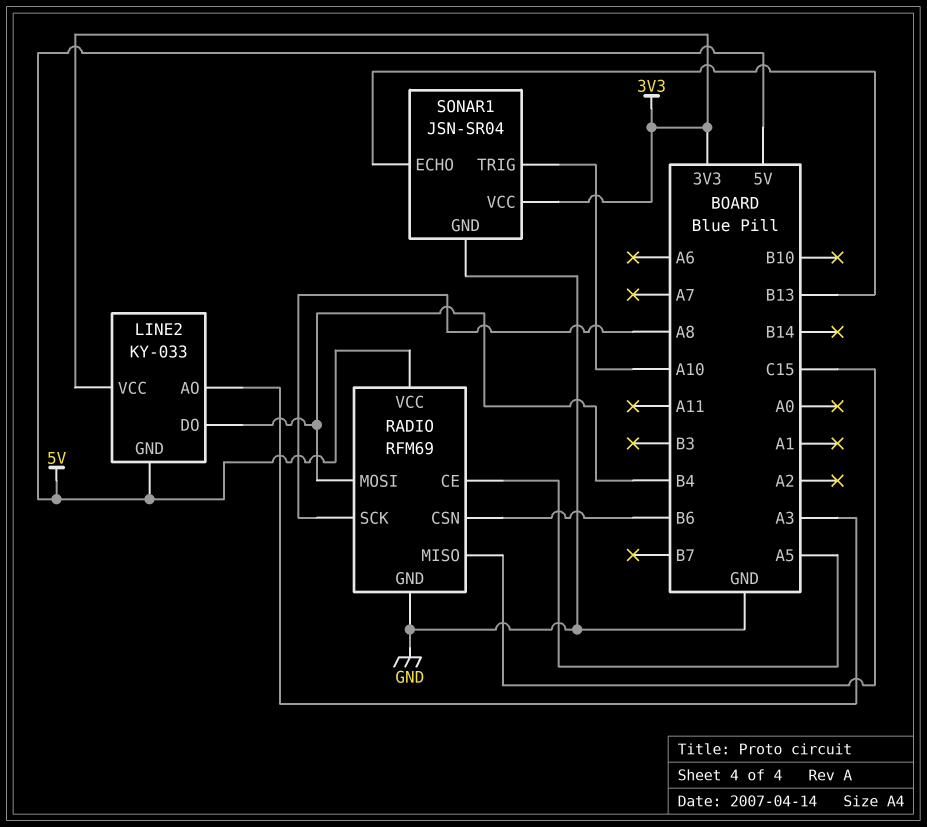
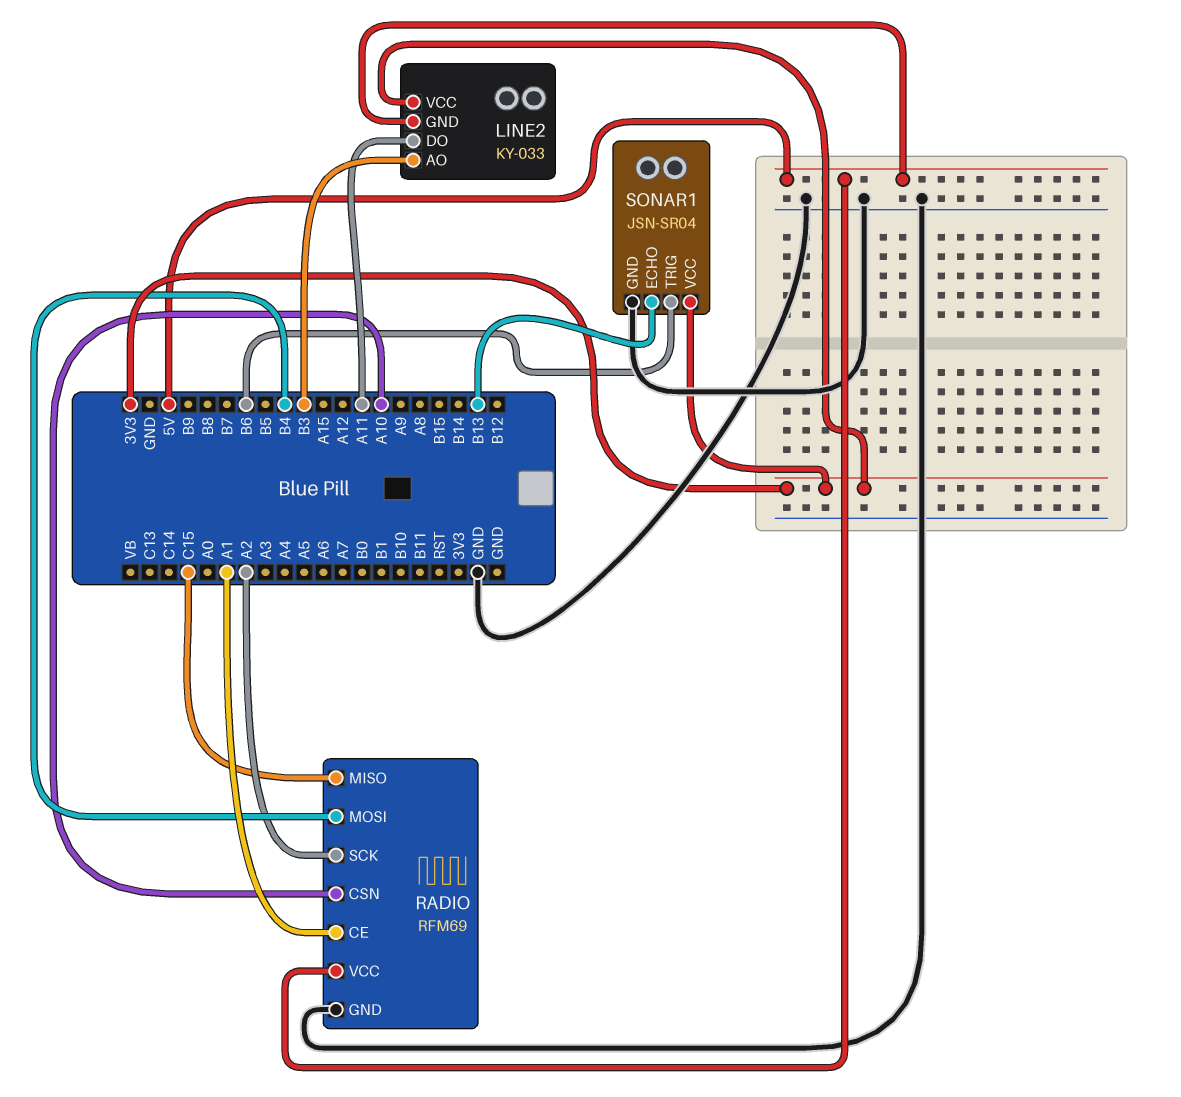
LINE2 pin AO: A3 -> B3
LINE2 pin DO: B4 -> A11
RADIO pin CE: A5 -> A1
RADIO pin CSN: B6 -> A10
RADIO pin SCK: A8 -> A2
SONAR1 pin TRIG: A10 -> B6

